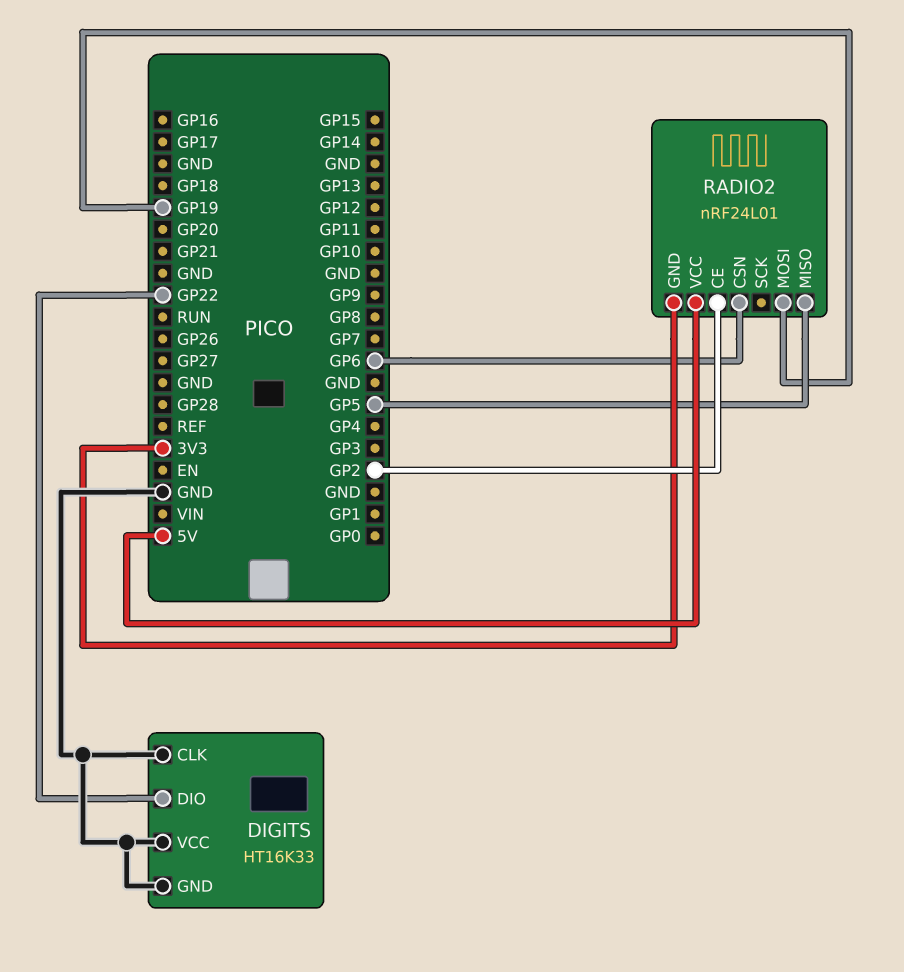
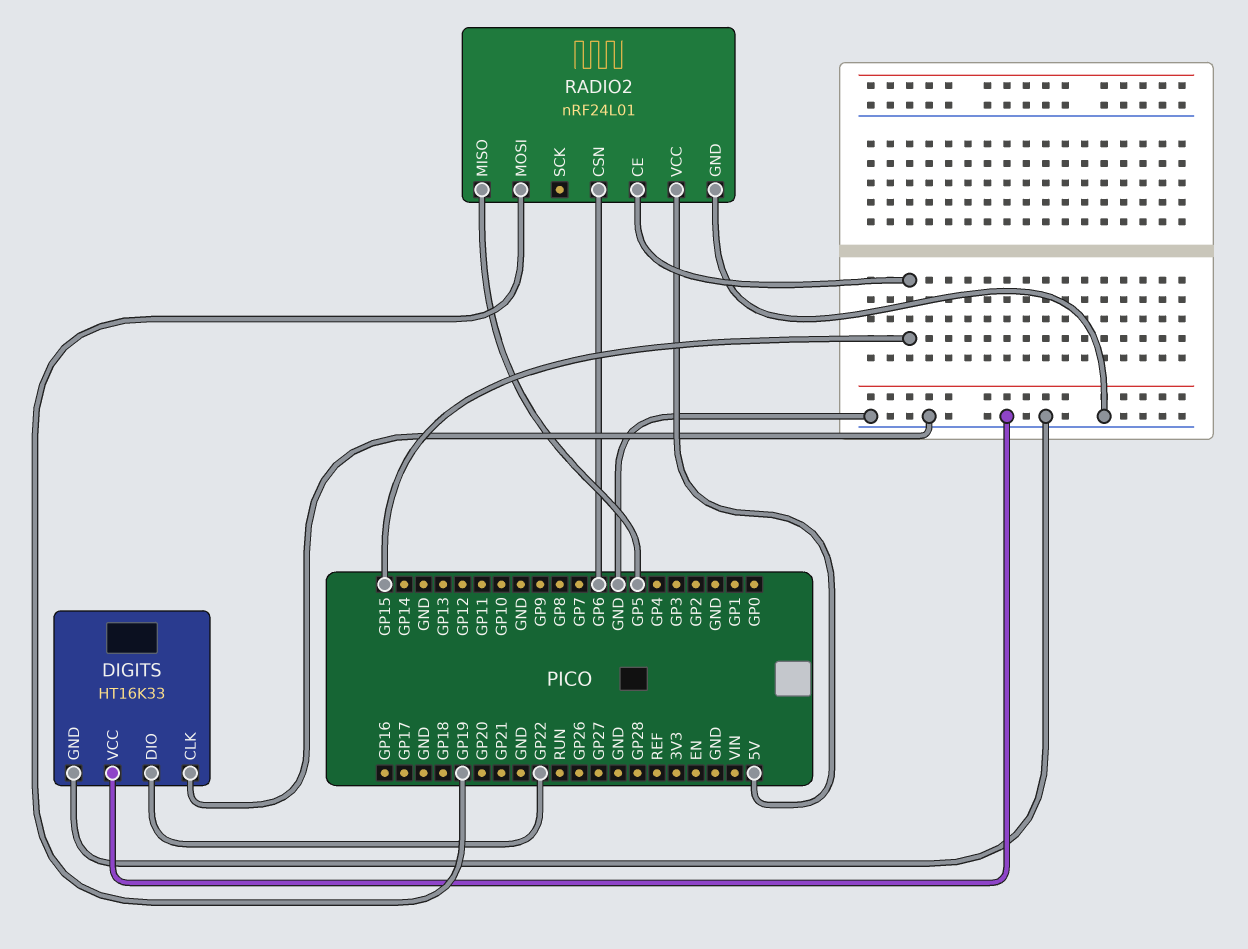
RADIO2 pin CE: GP2 -> GP15
RADIO2 pin GND: 3V3 -> GND

